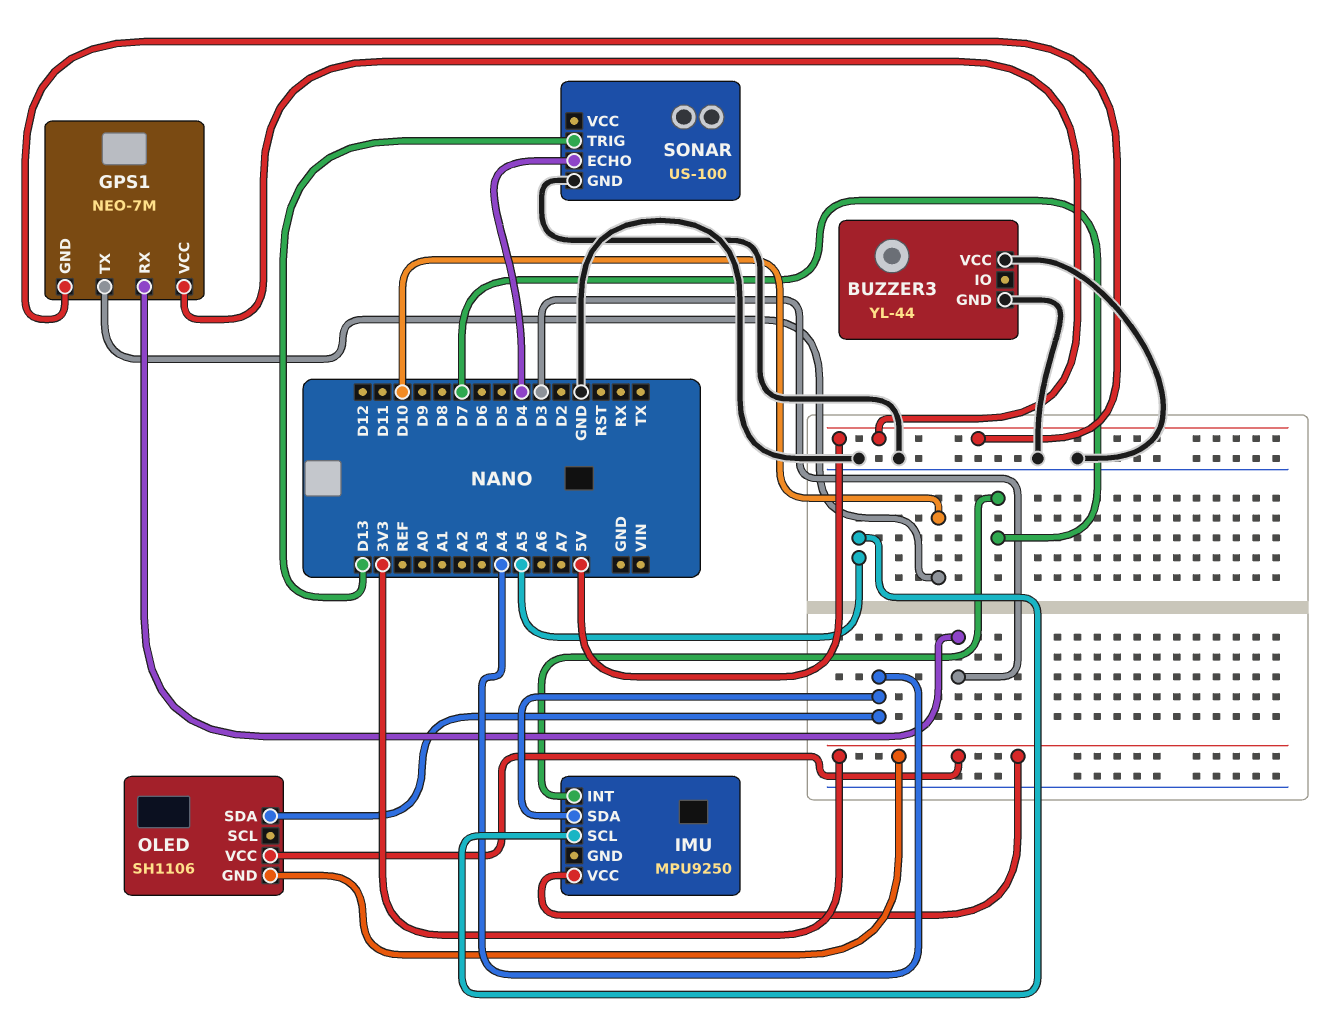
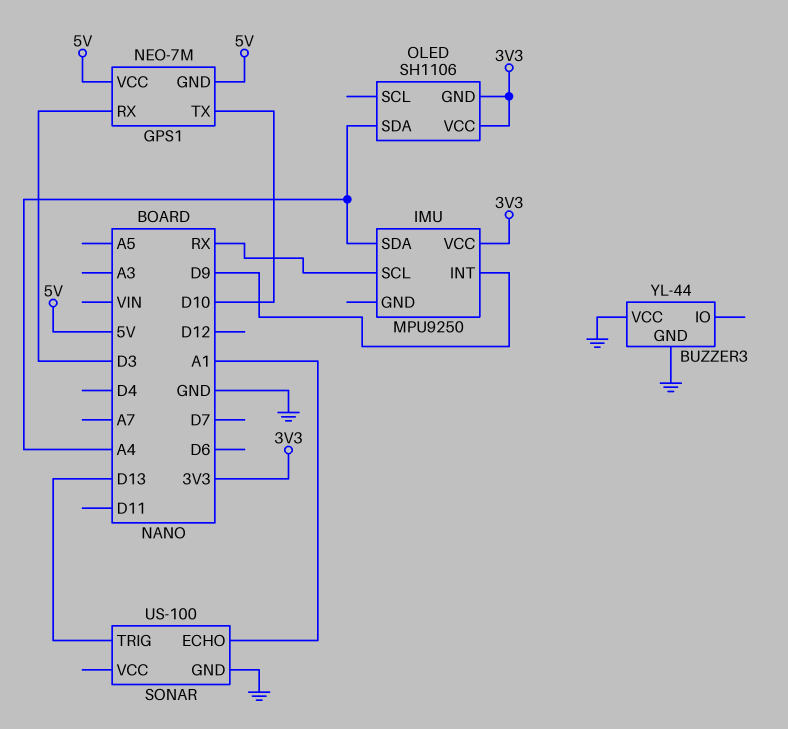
IMU pin INT: D7 -> D9
IMU pin SCL: A5 -> RX
SONAR pin ECHO: D4 -> A1

